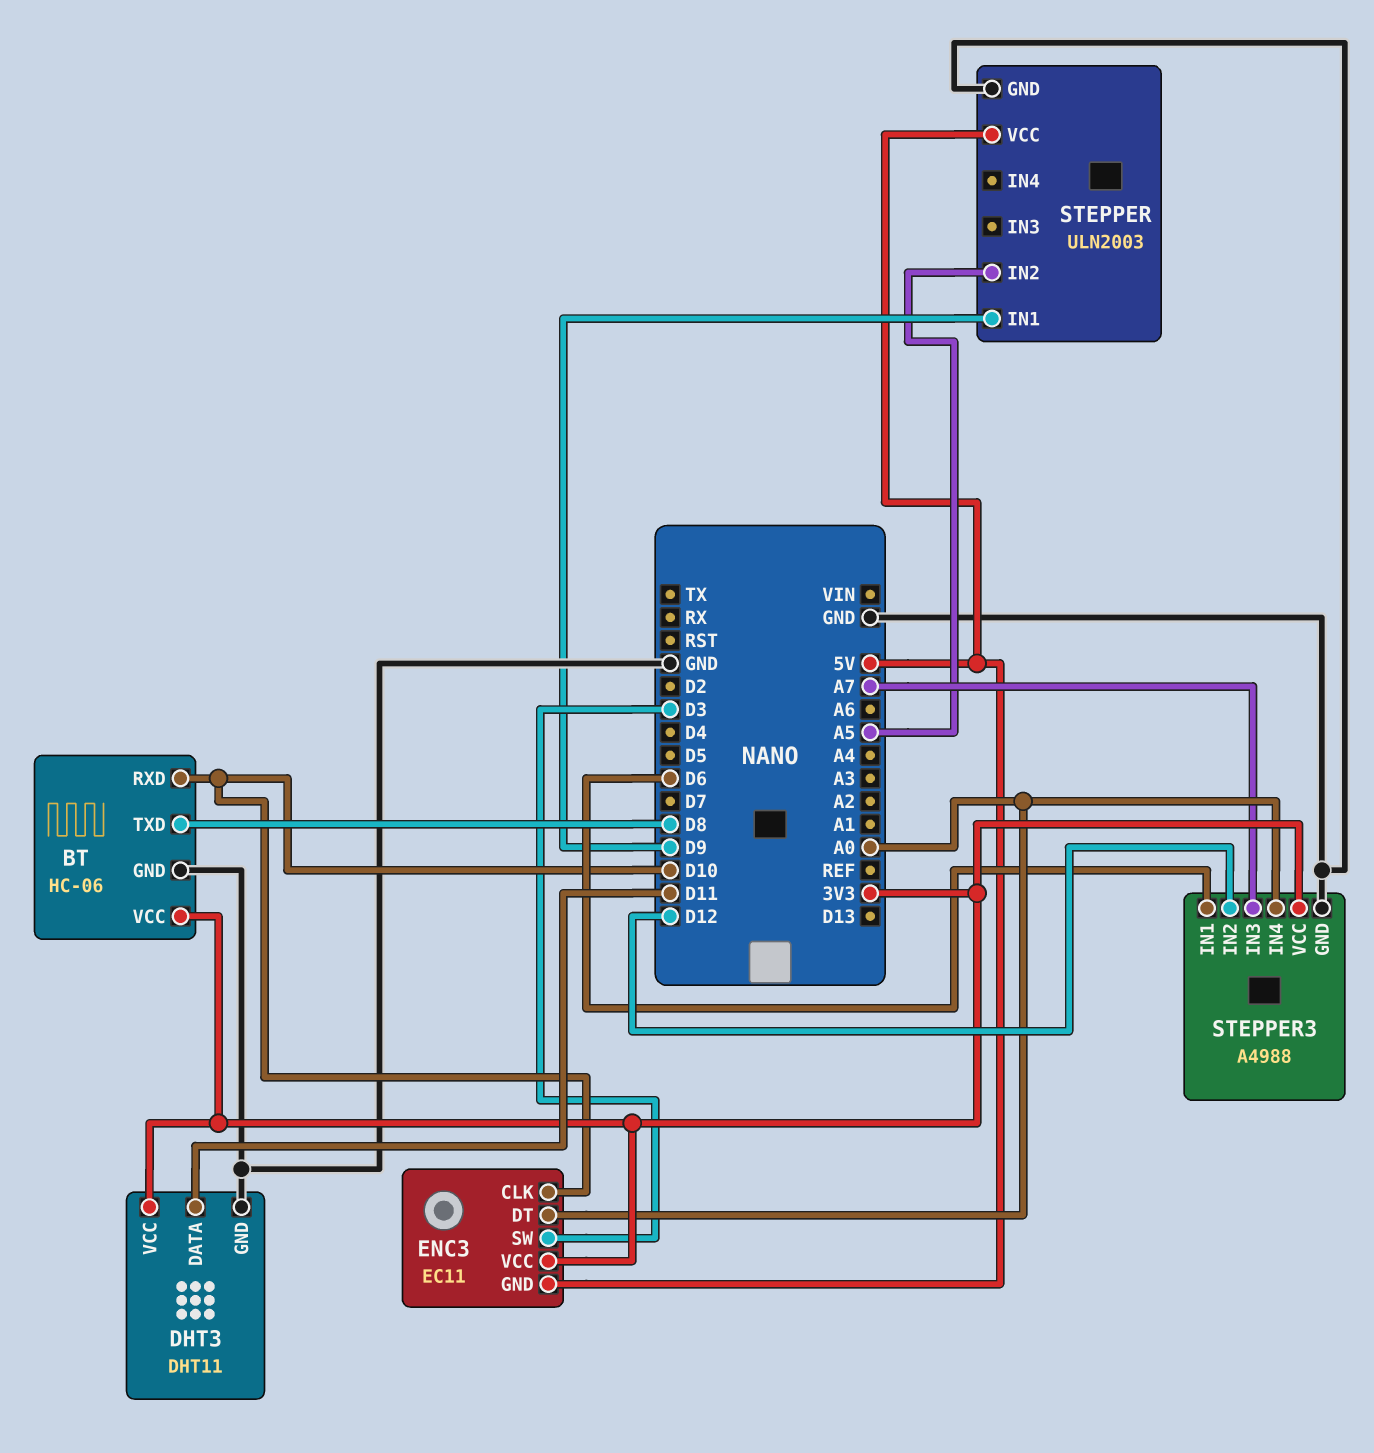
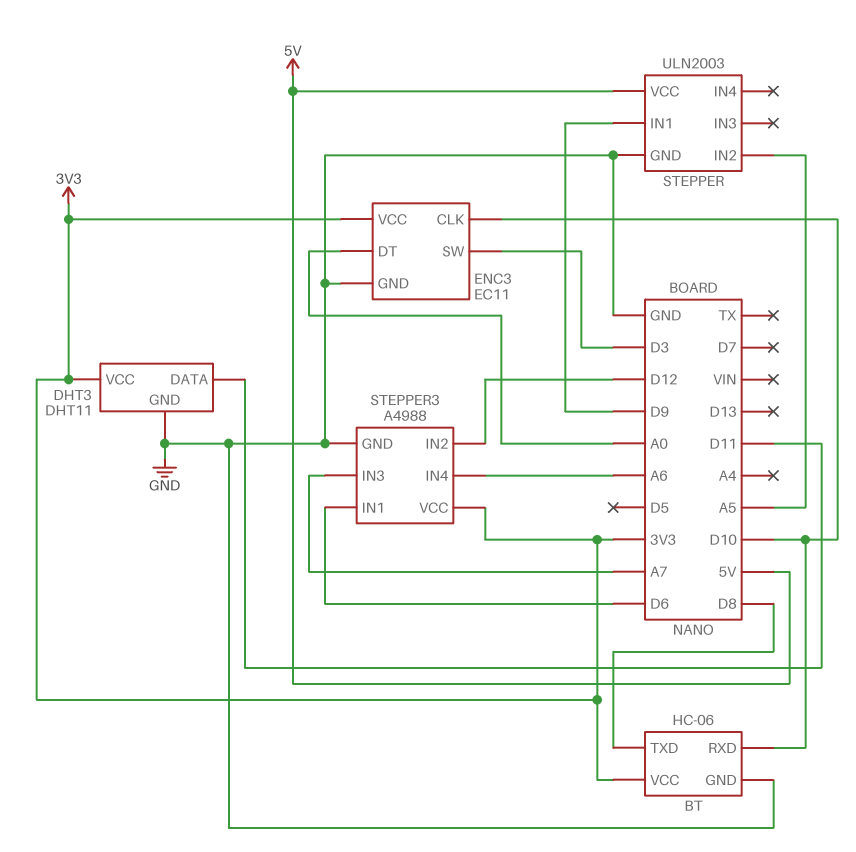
ENC3 pin GND: 5V -> GND
STEPPER3 pin IN4: A0 -> A6

